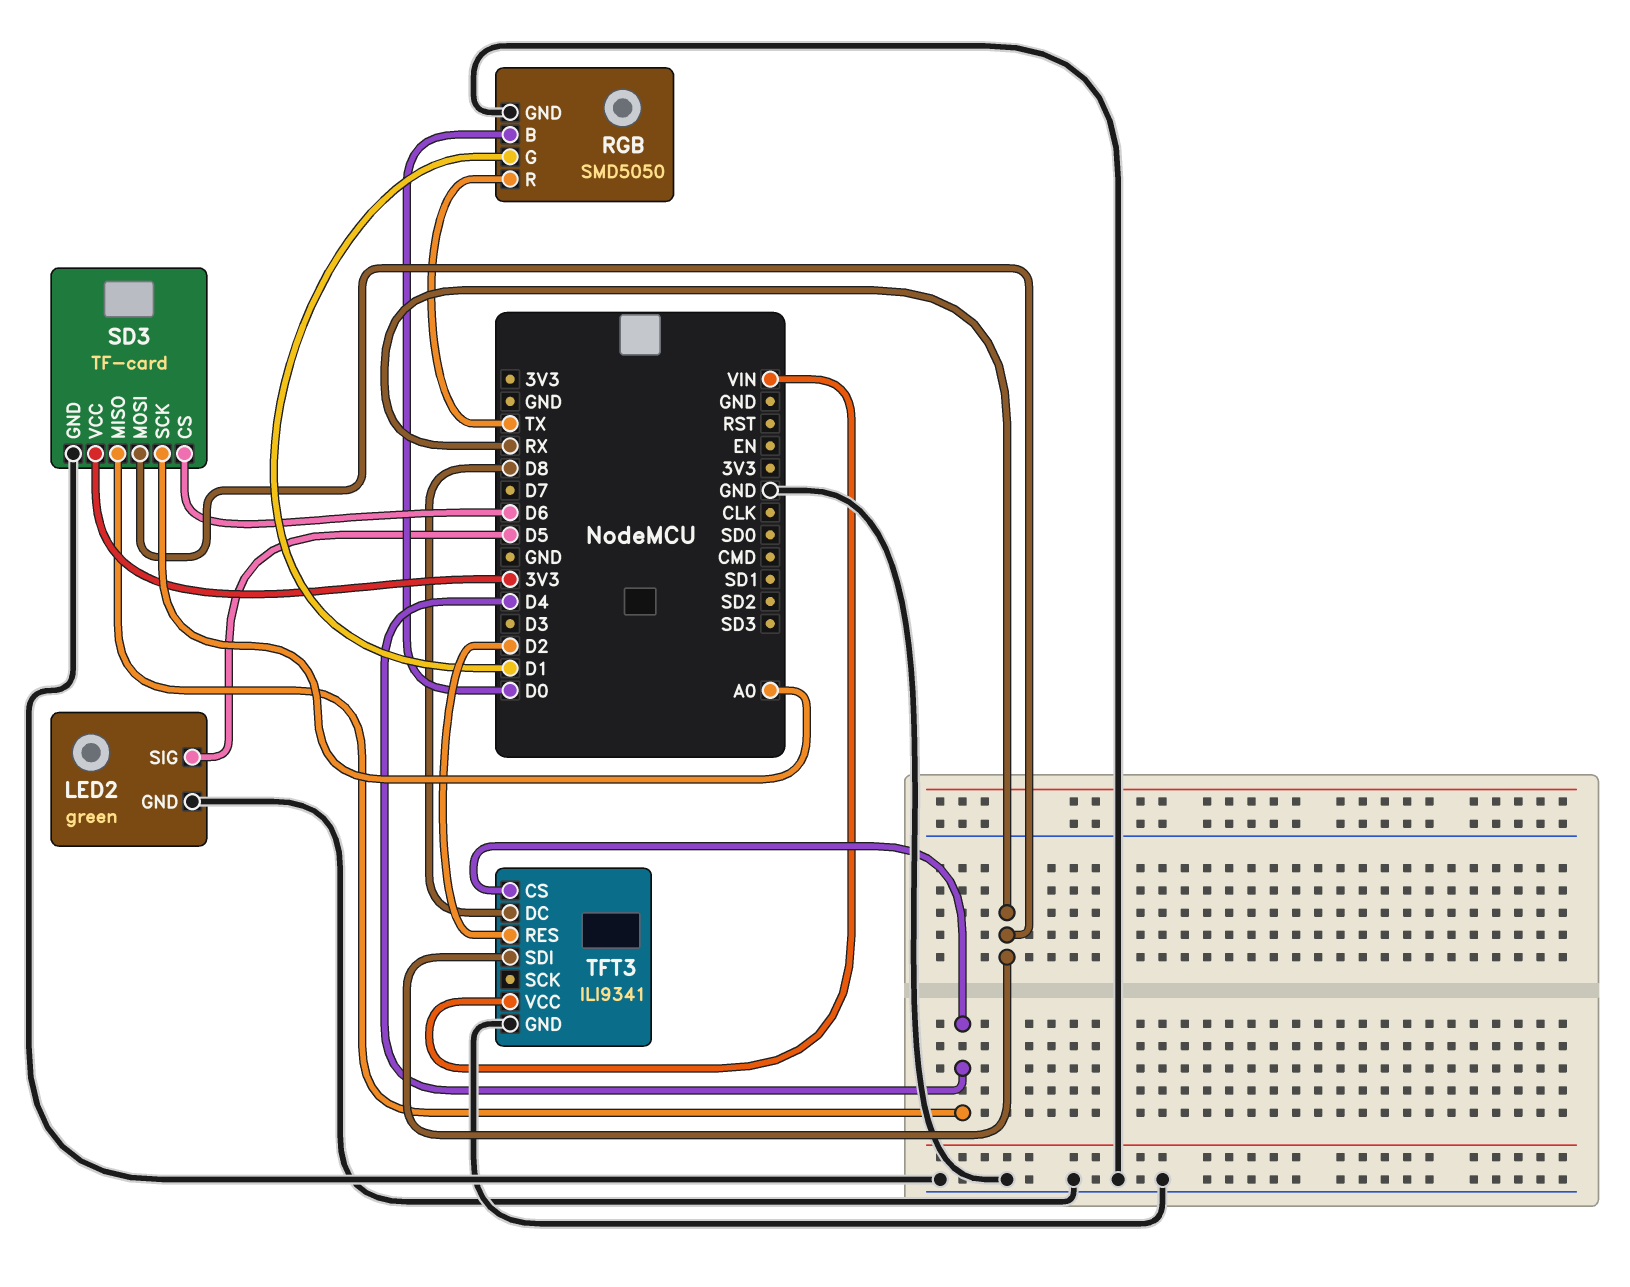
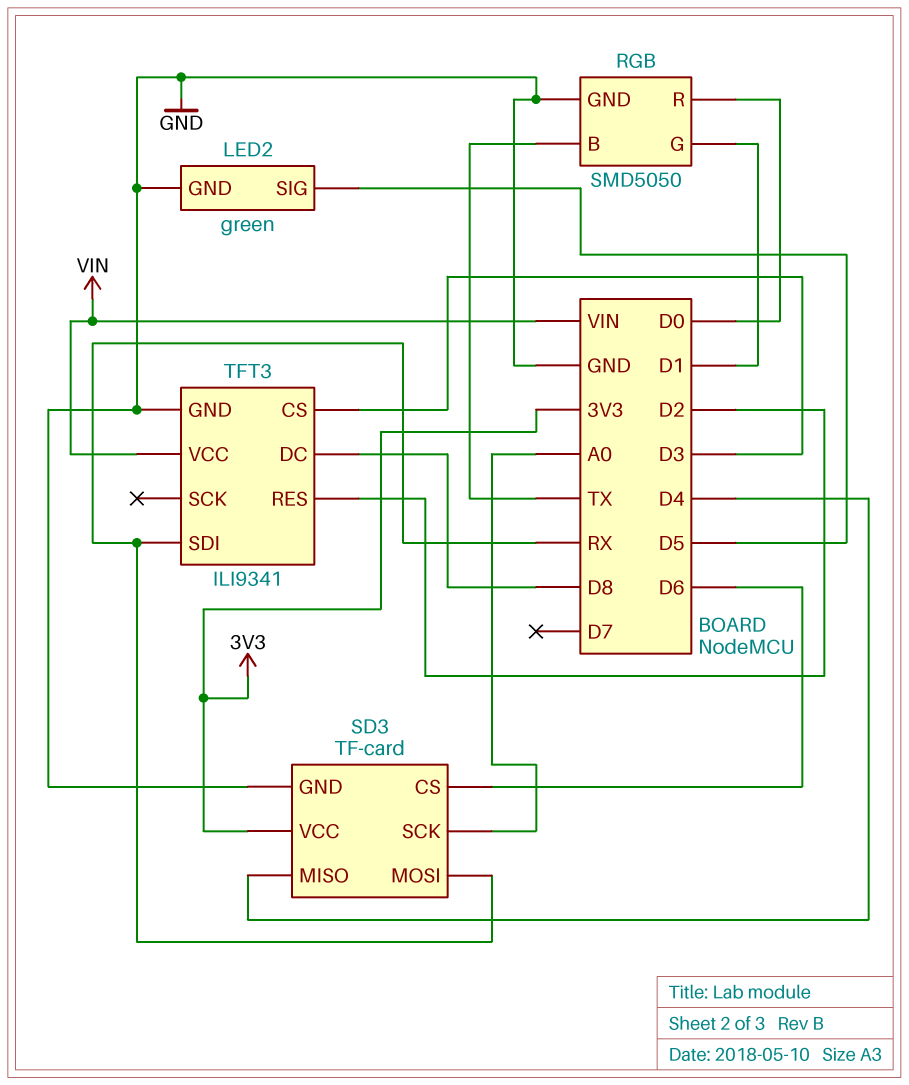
RGB pin B: D0 -> TX
RGB pin R: TX -> D0
TFT3 pin CS: D4 -> D3

